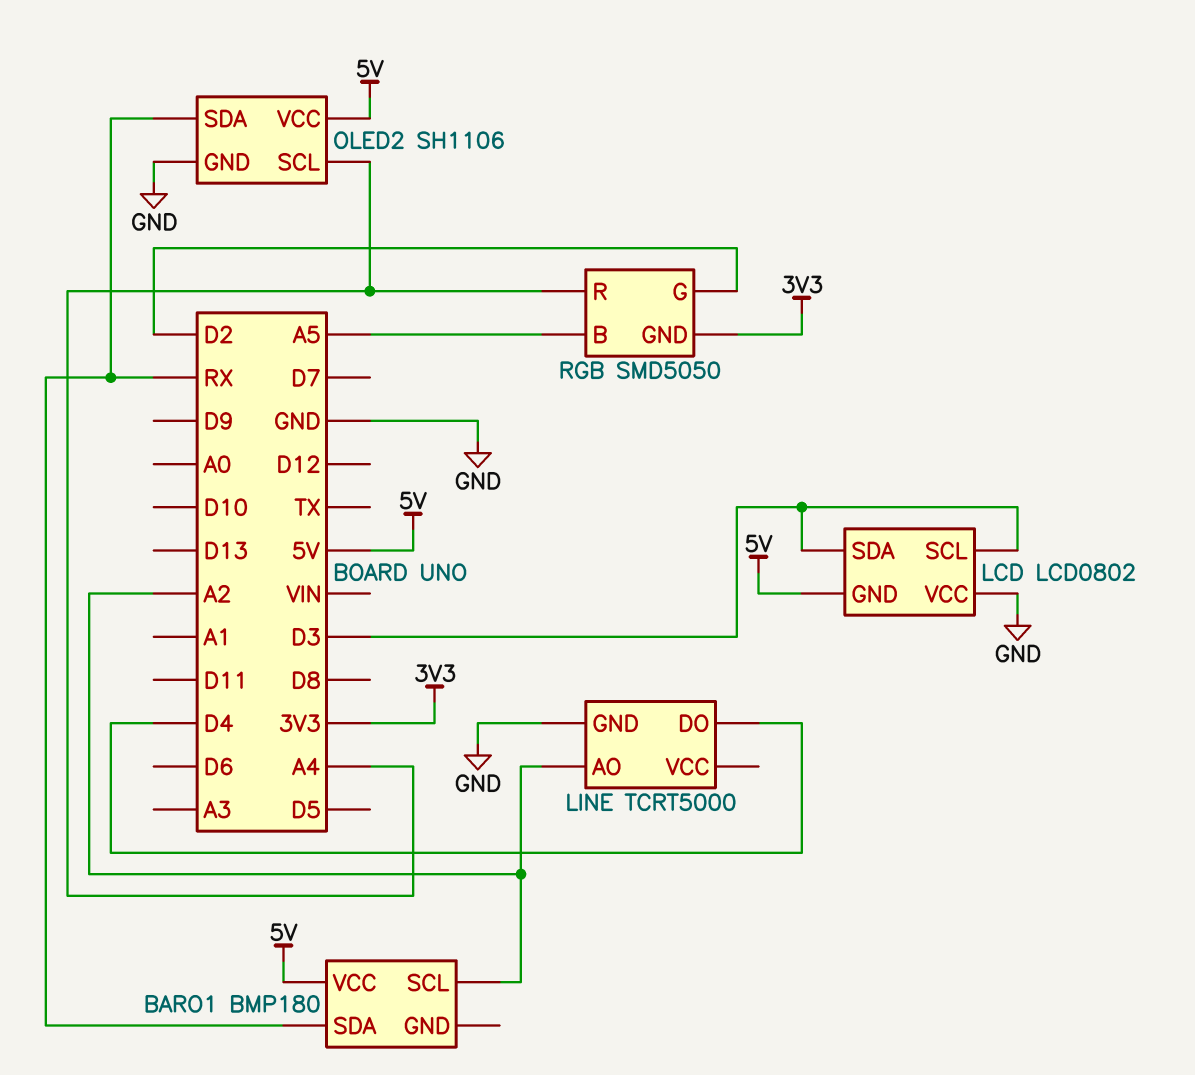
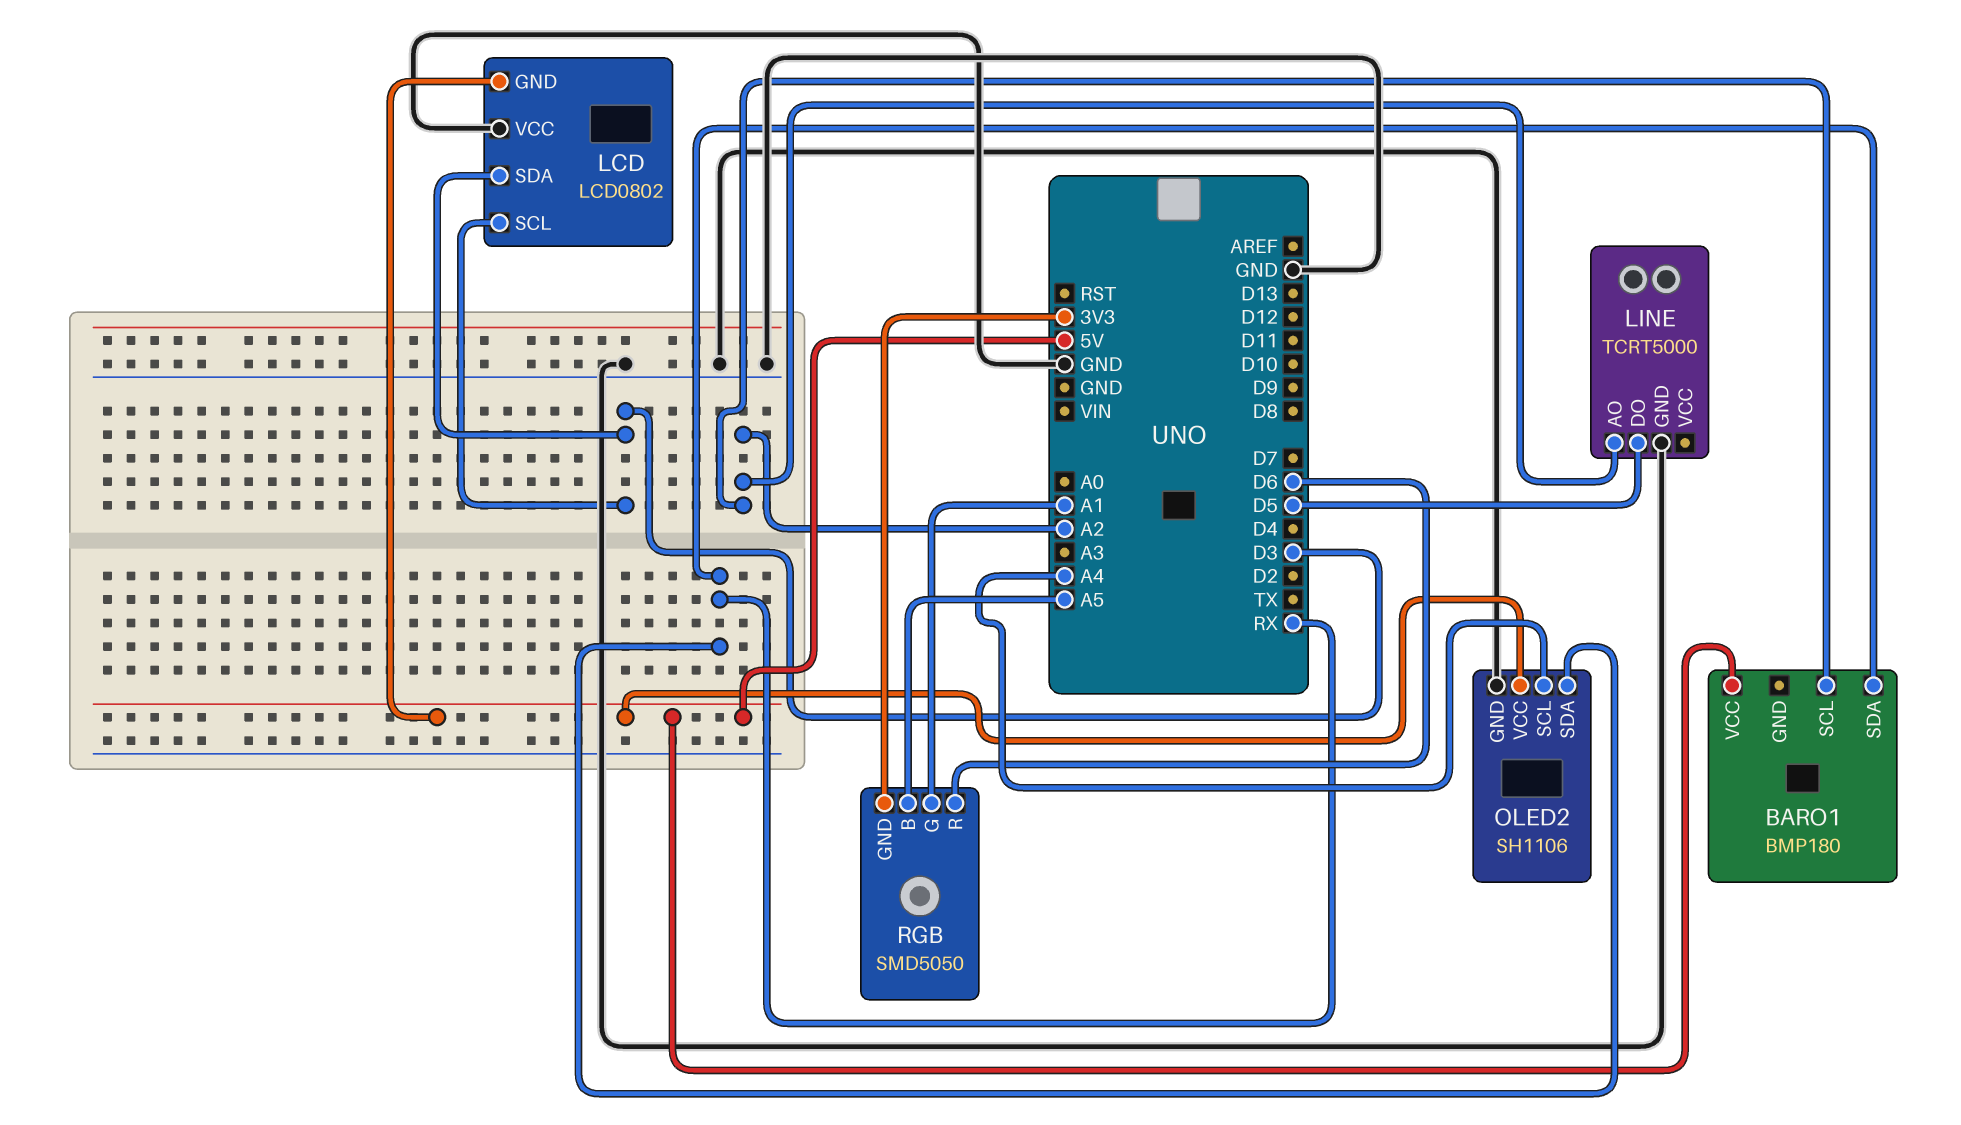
LINE pin DO: D4 -> D5
RGB pin G: D2 -> A1
RGB pin R: A4 -> D6

